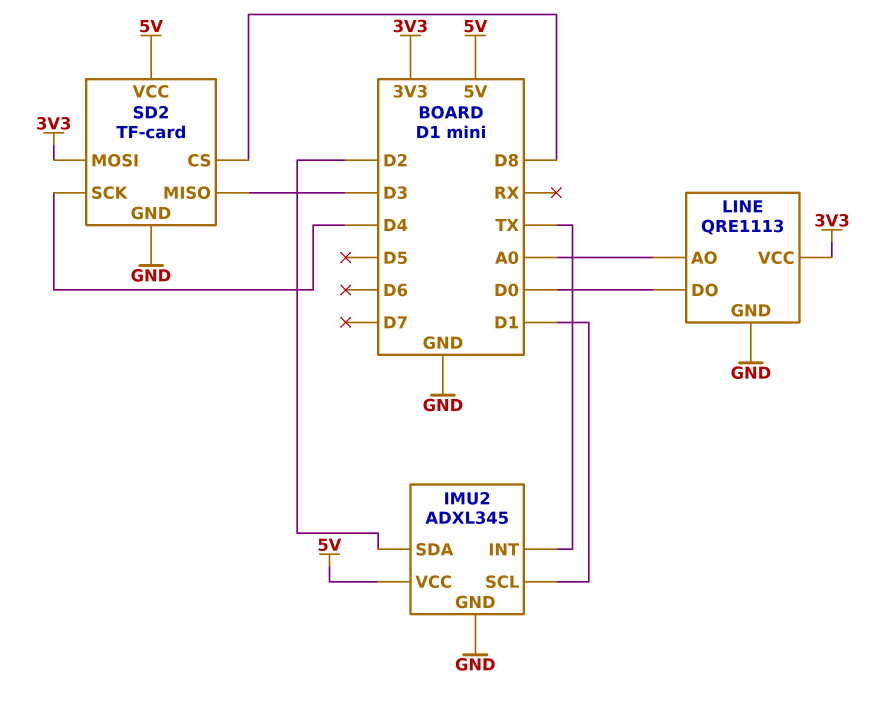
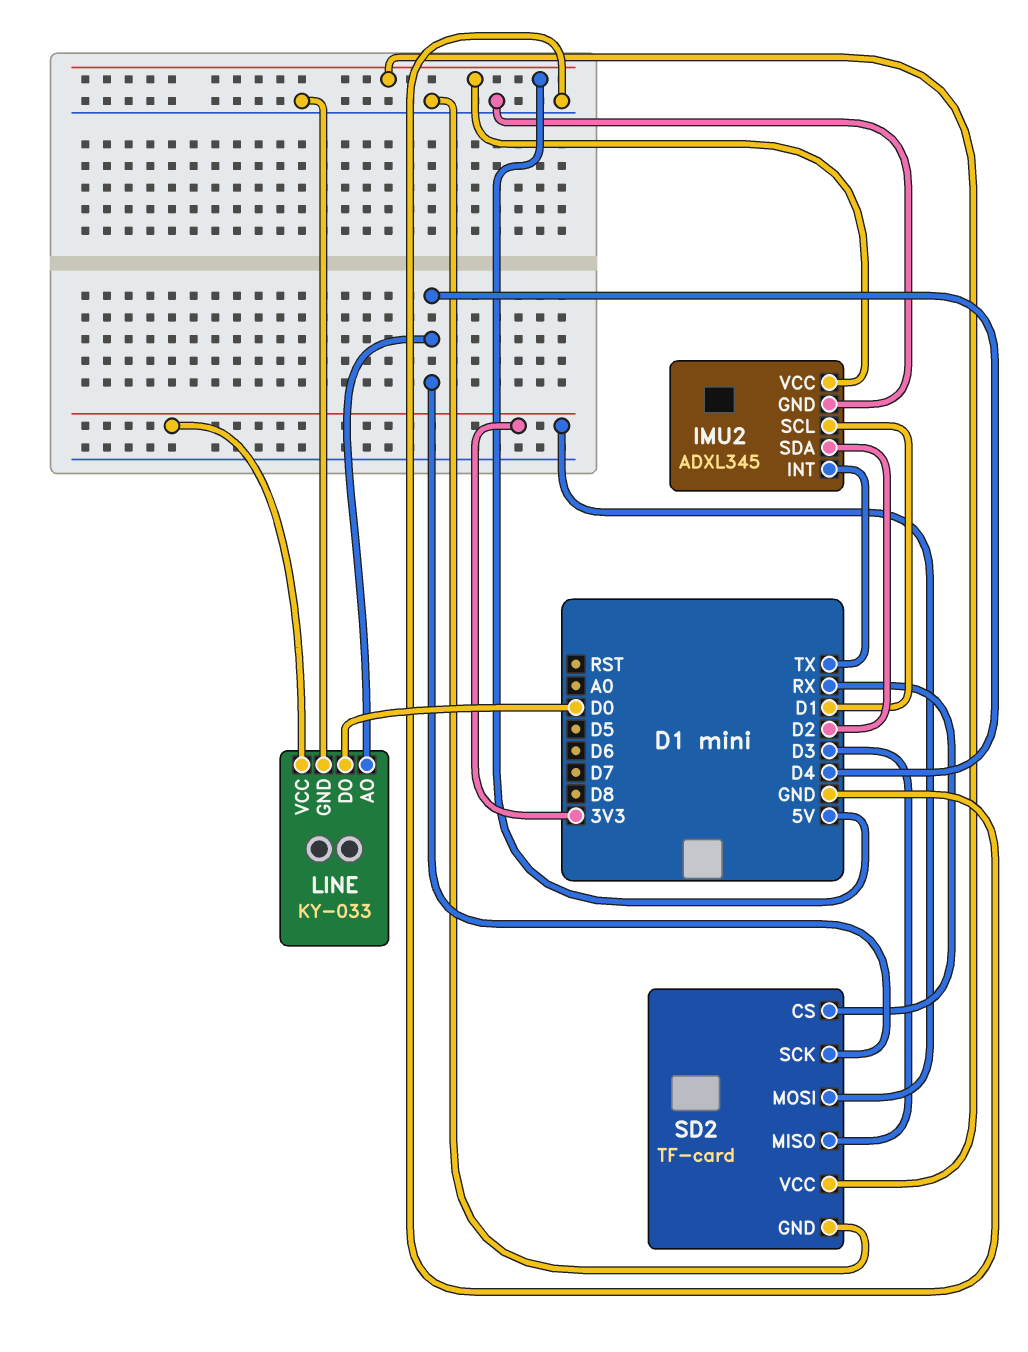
LINE: QRE1113 -> KY-033
LINE pin AO: A0 -> D4
SD2 pin CS: D8 -> RX

